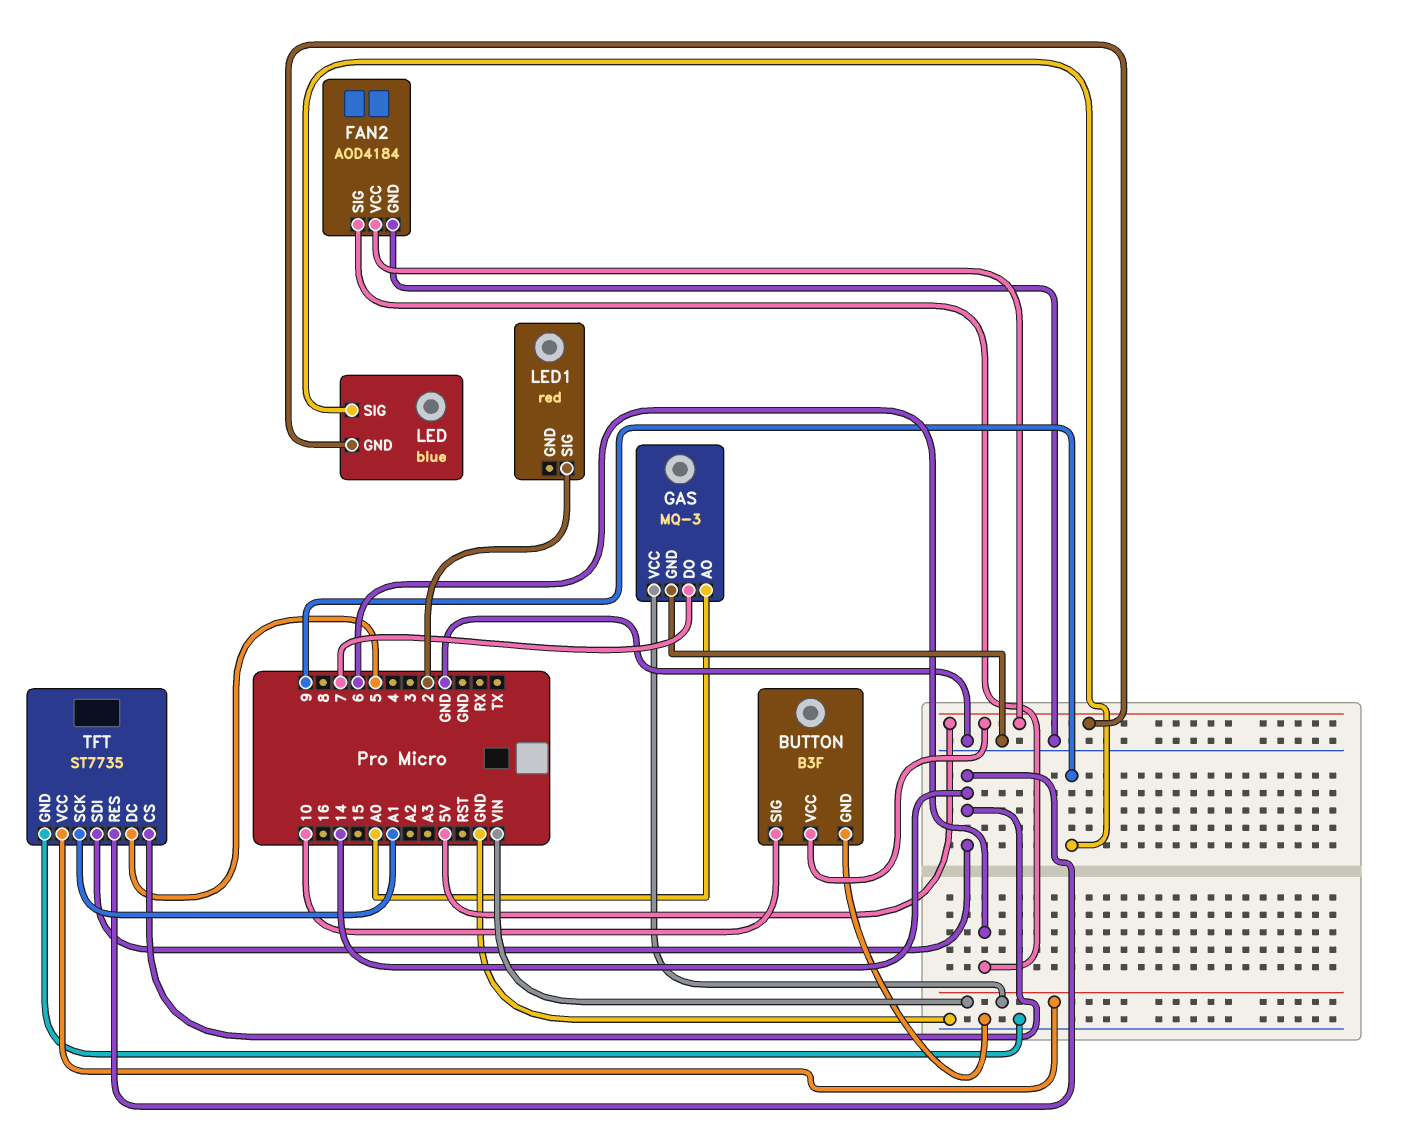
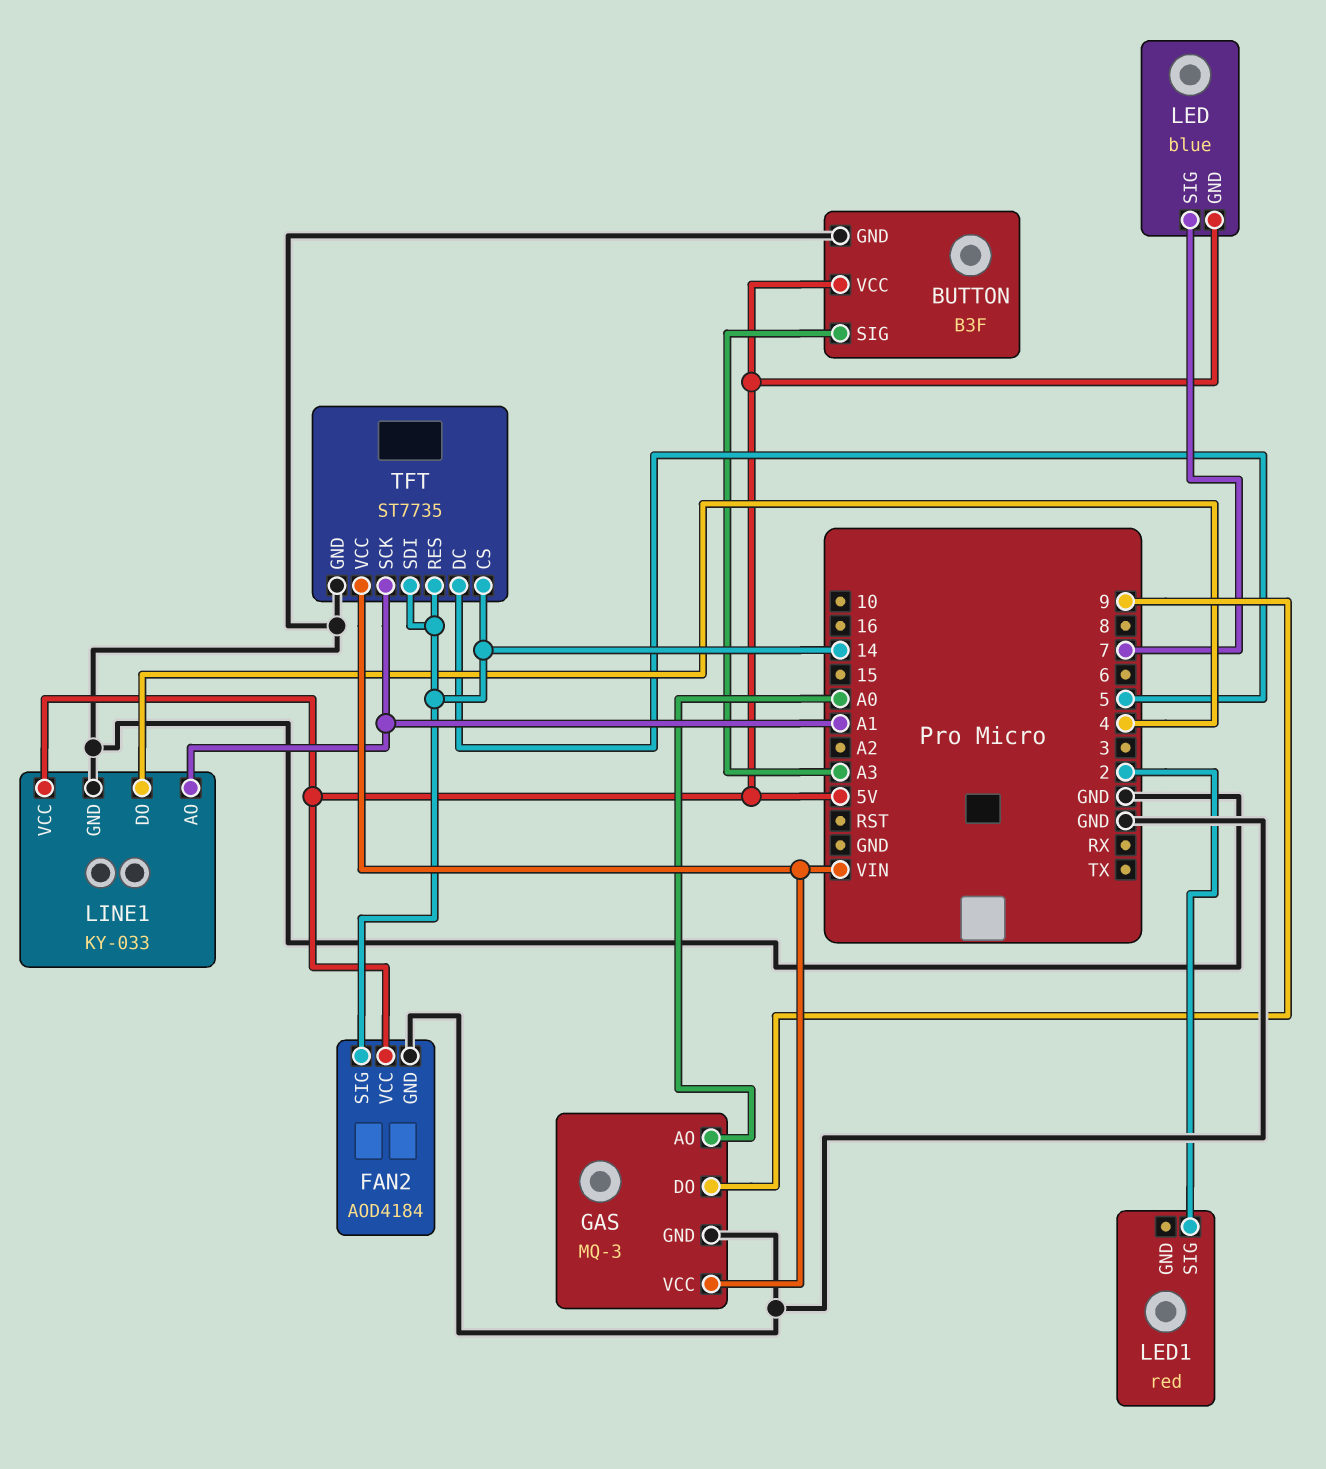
BUTTON pin SIG: 10 -> A3
FAN2 pin SIG: 6 -> 14
GAS pin DO: 7 -> 9
LED pin SIG: 9 -> 7
LINE1: none -> KY-033
LINE1 pin AO: none -> A1
LINE1 pin DO: none -> 4
LINE1 pin GND: none -> GND
LINE1 pin VCC: none -> 5V

